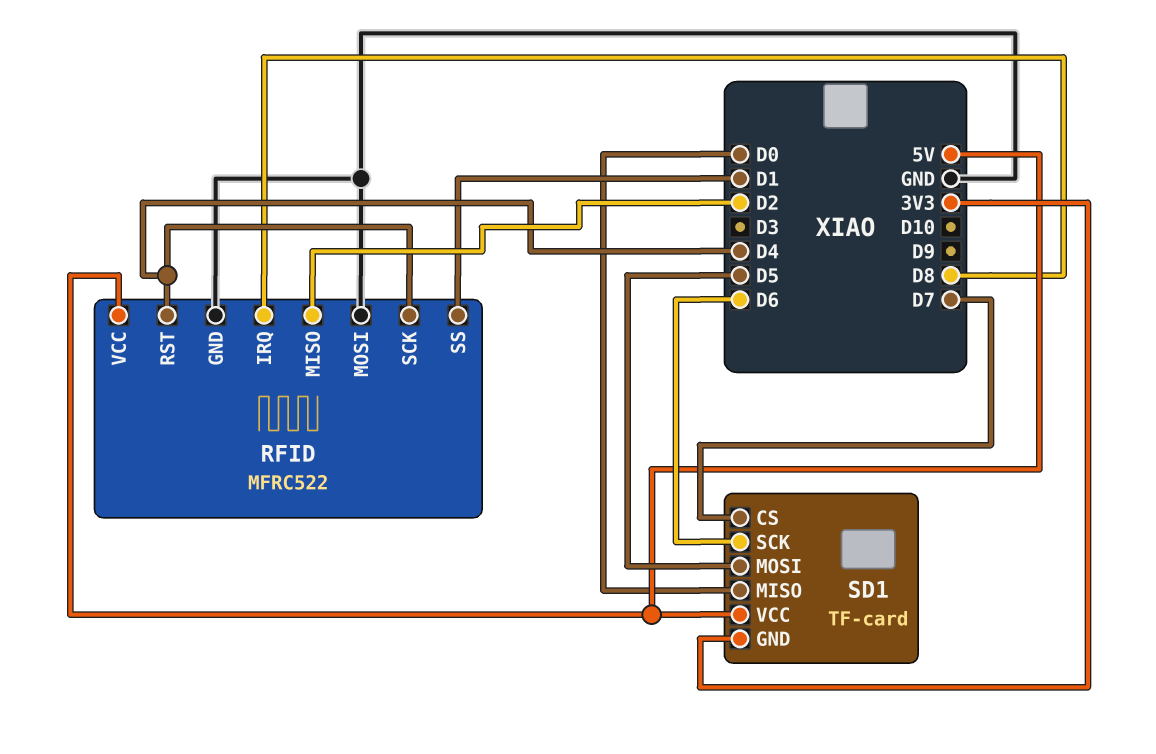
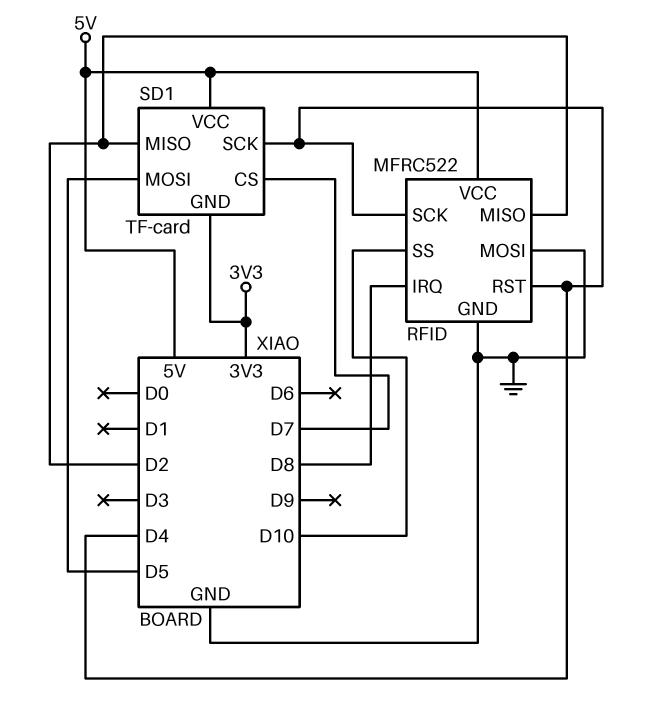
RFID pin SS: D1 -> D10
SD1 pin MISO: D0 -> D2
SD1 pin SCK: D6 -> D4

